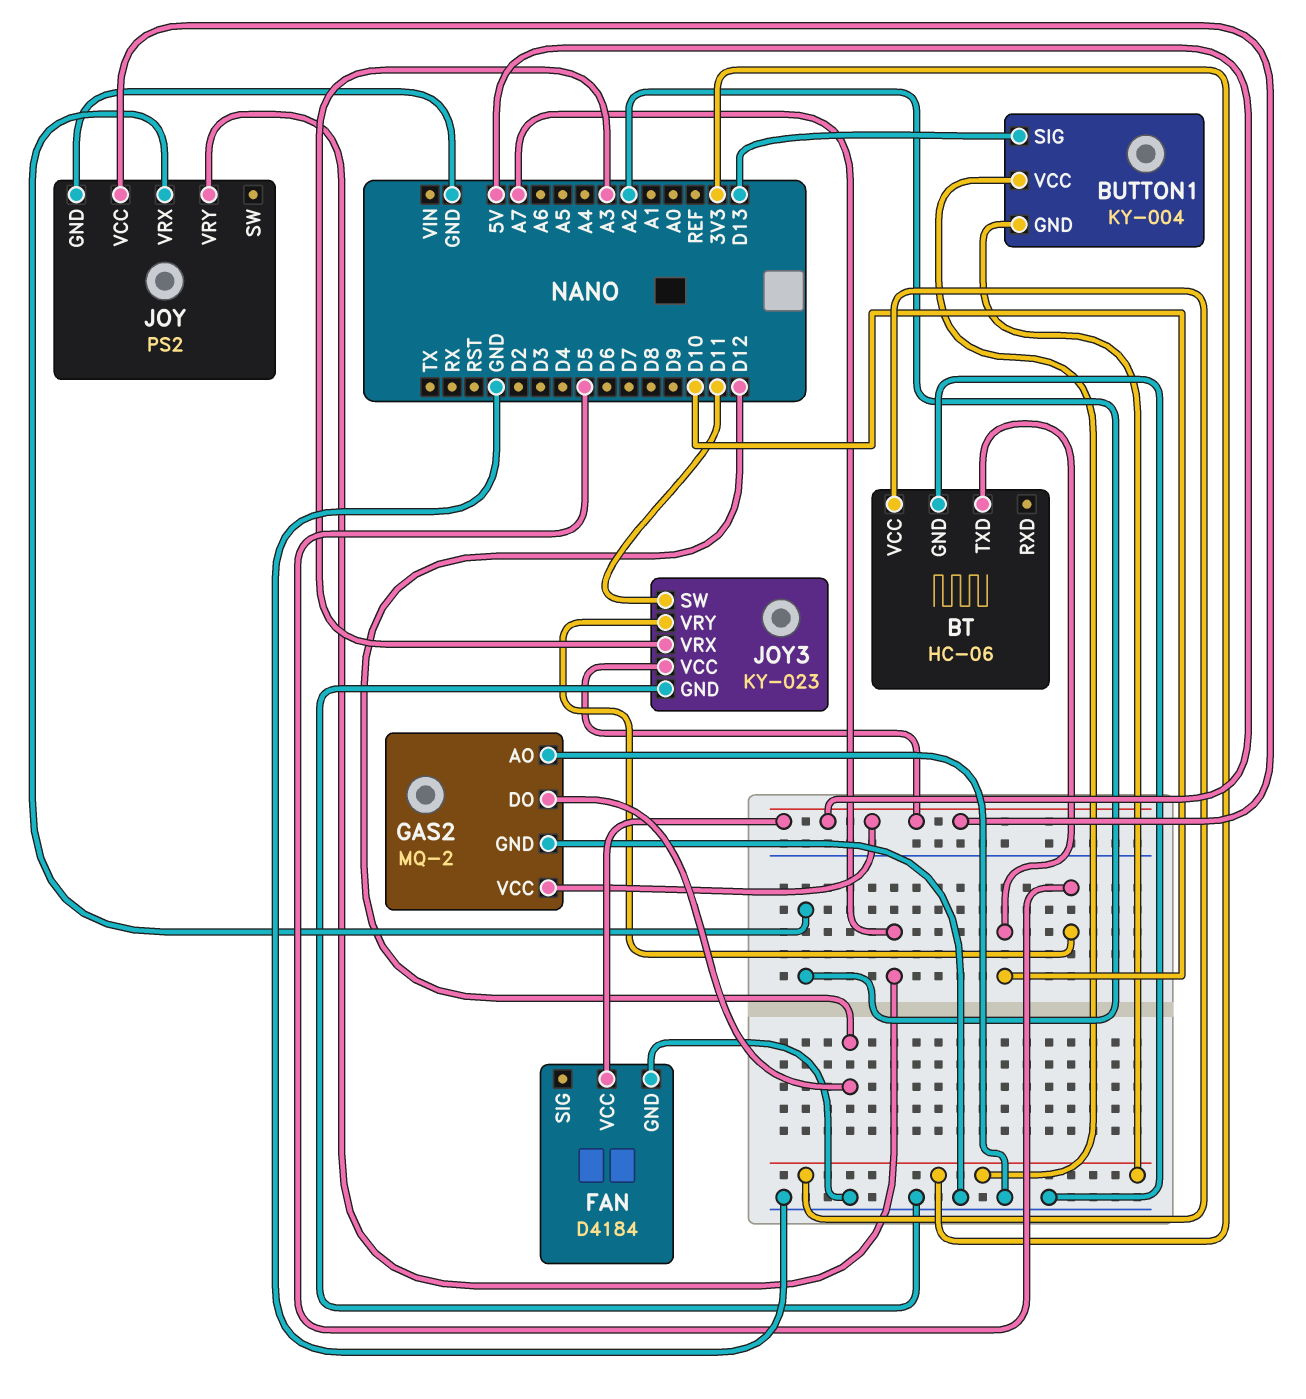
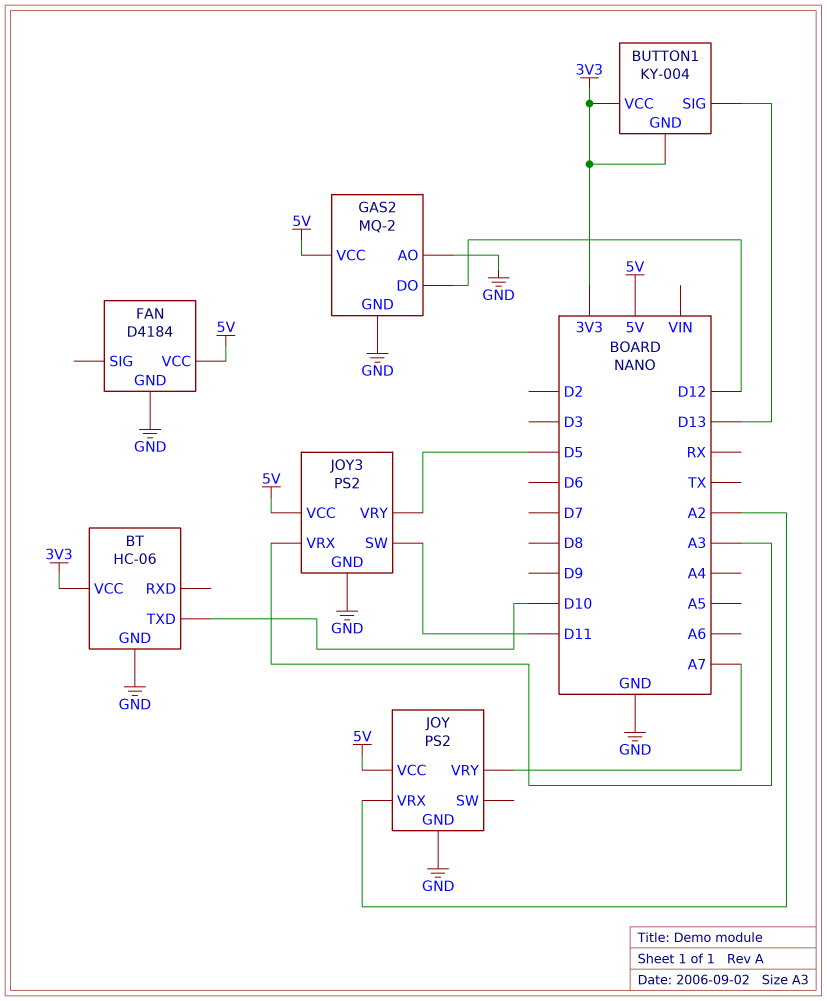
JOY3: KY-023 -> PS2

